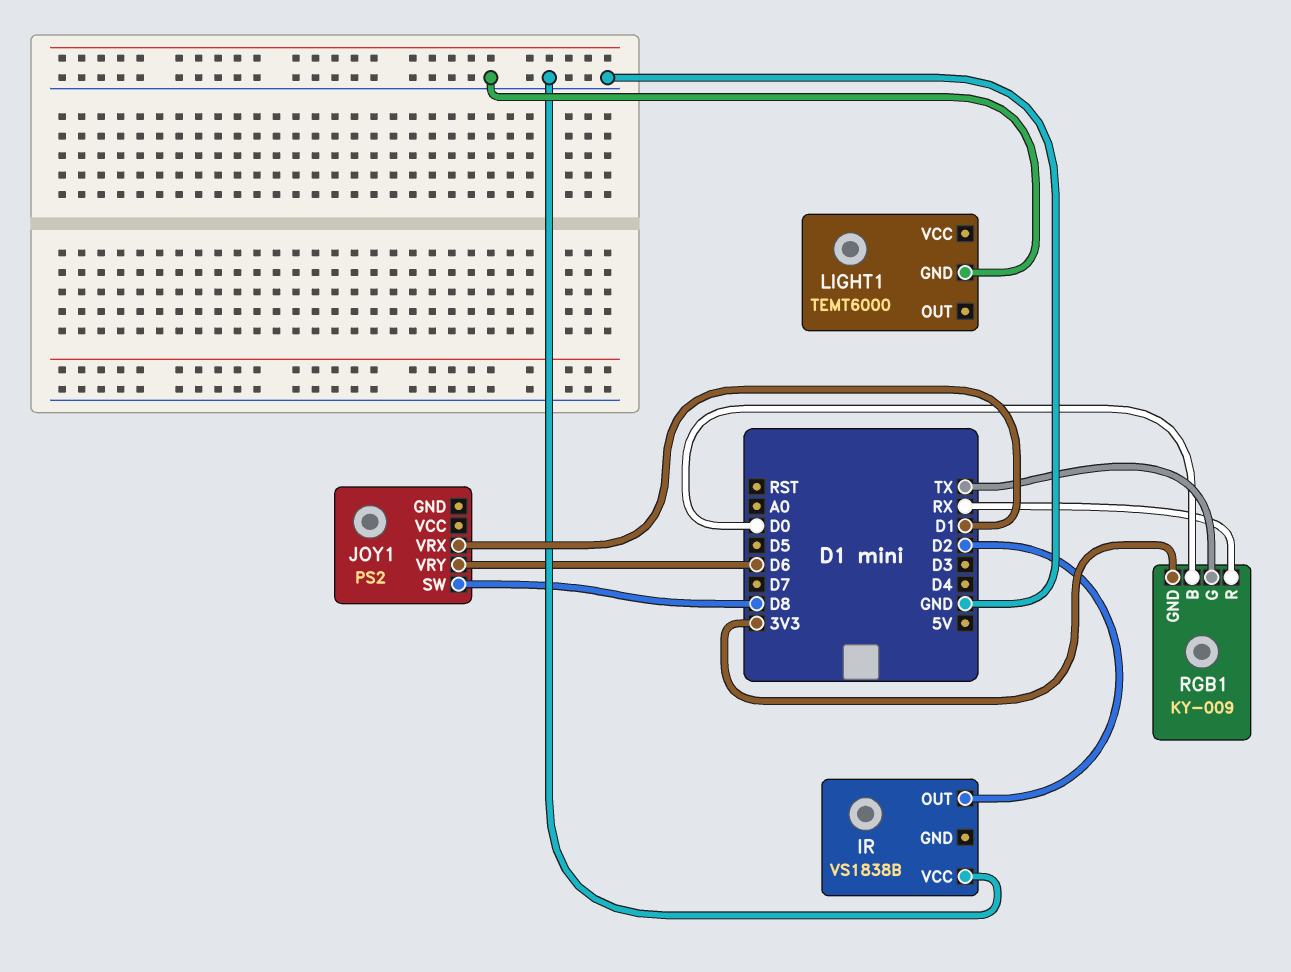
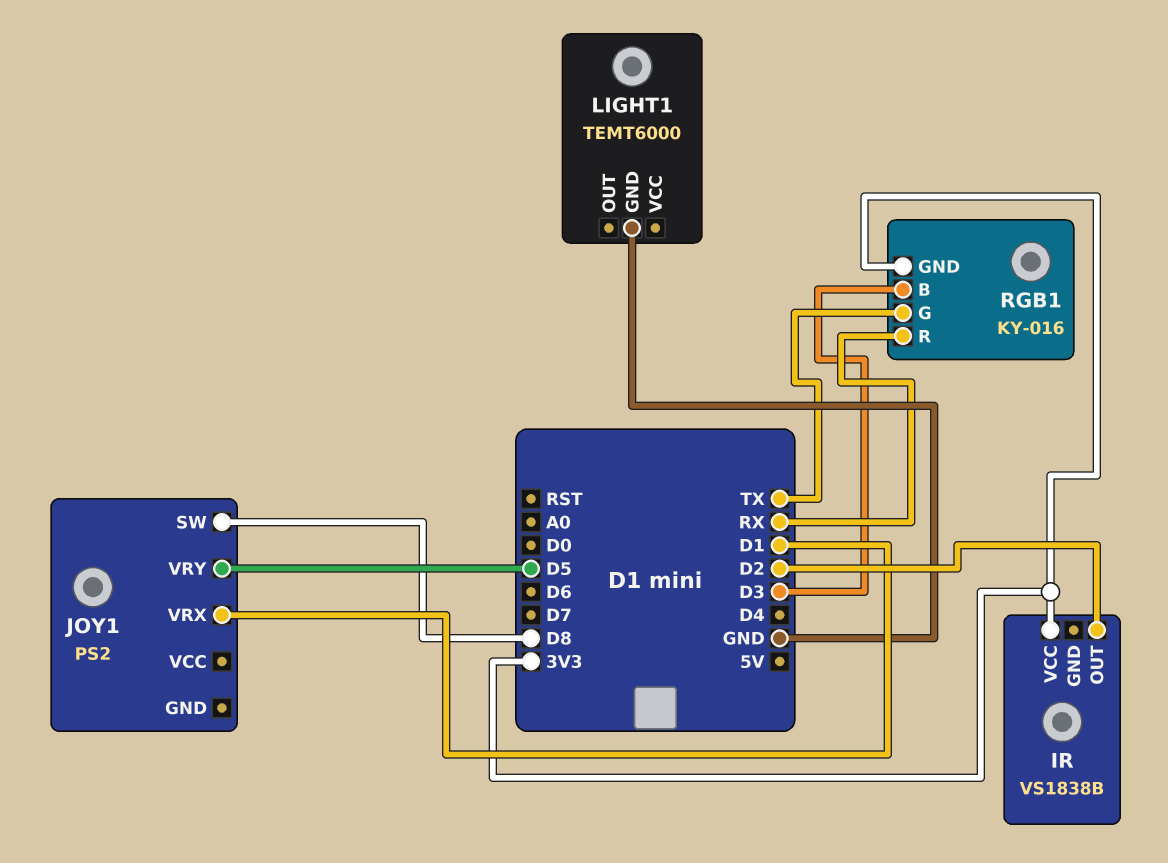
IR pin VCC: GND -> 3V3
JOY1 pin VRY: D6 -> D5
RGB1: KY-009 -> KY-016
RGB1 pin B: D0 -> D3

